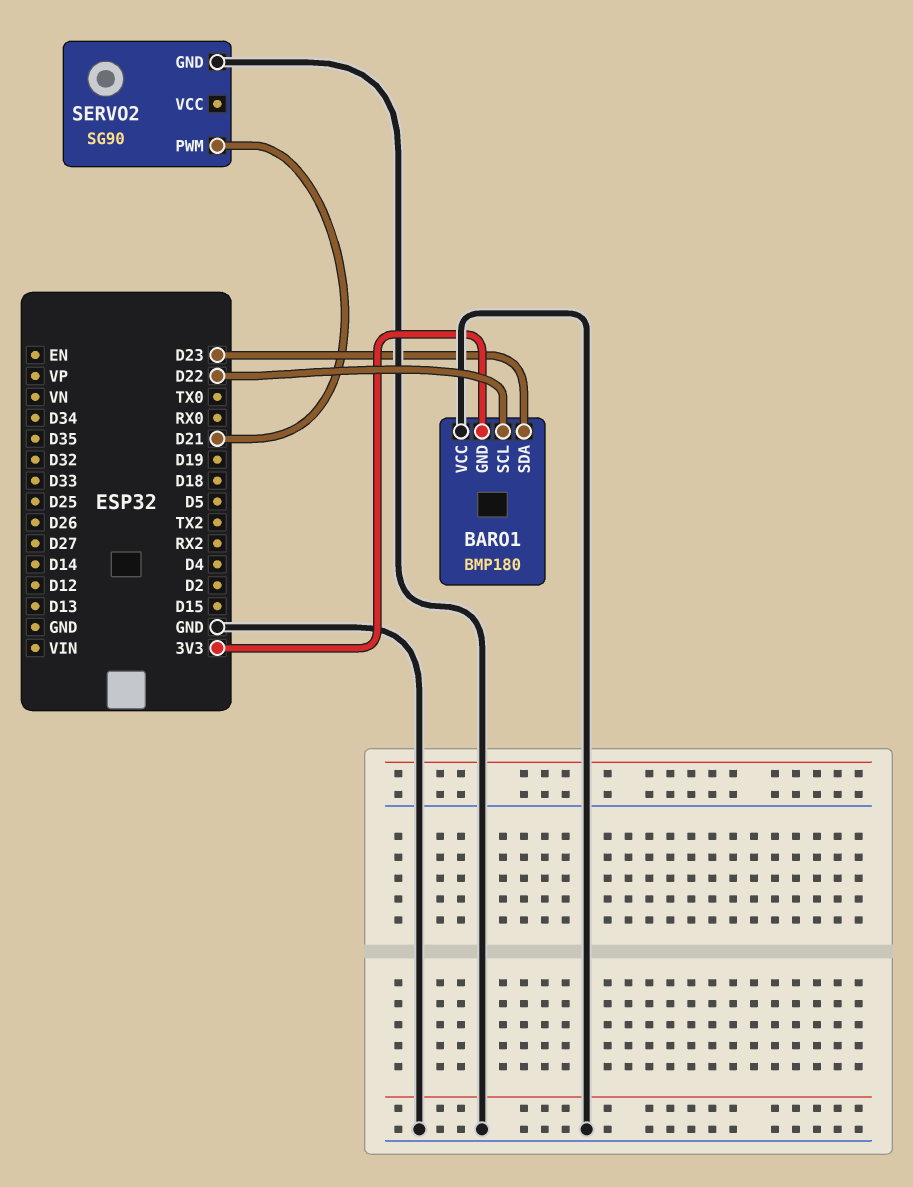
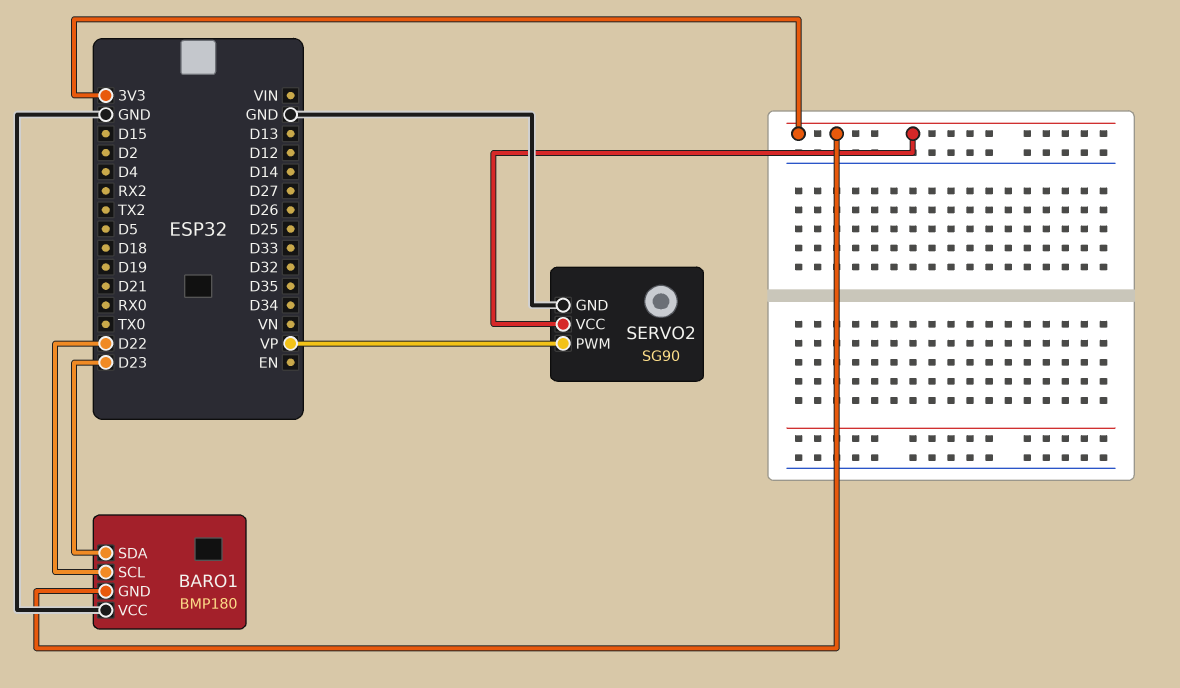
SERVO2 pin PWM: D21 -> VP
SERVO2 pin VCC: none -> 3V3

